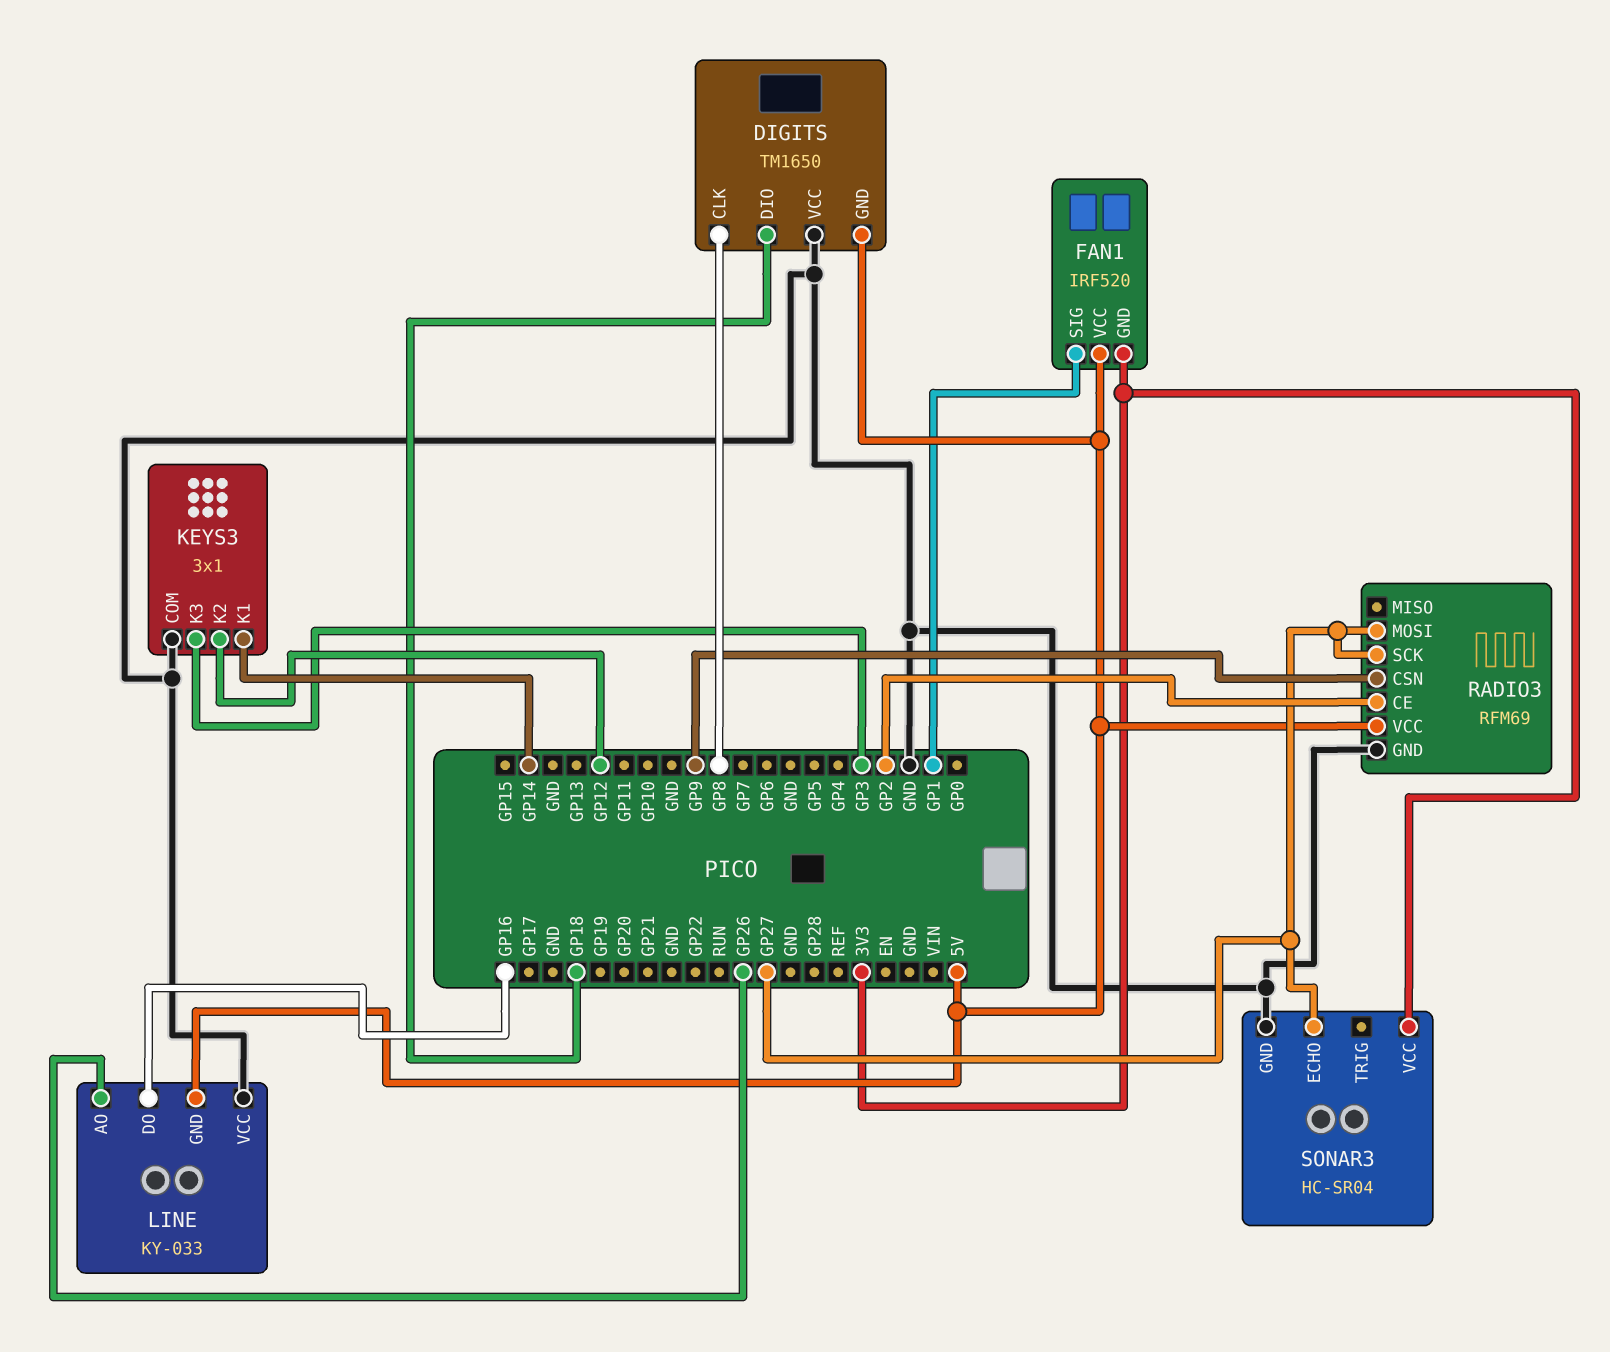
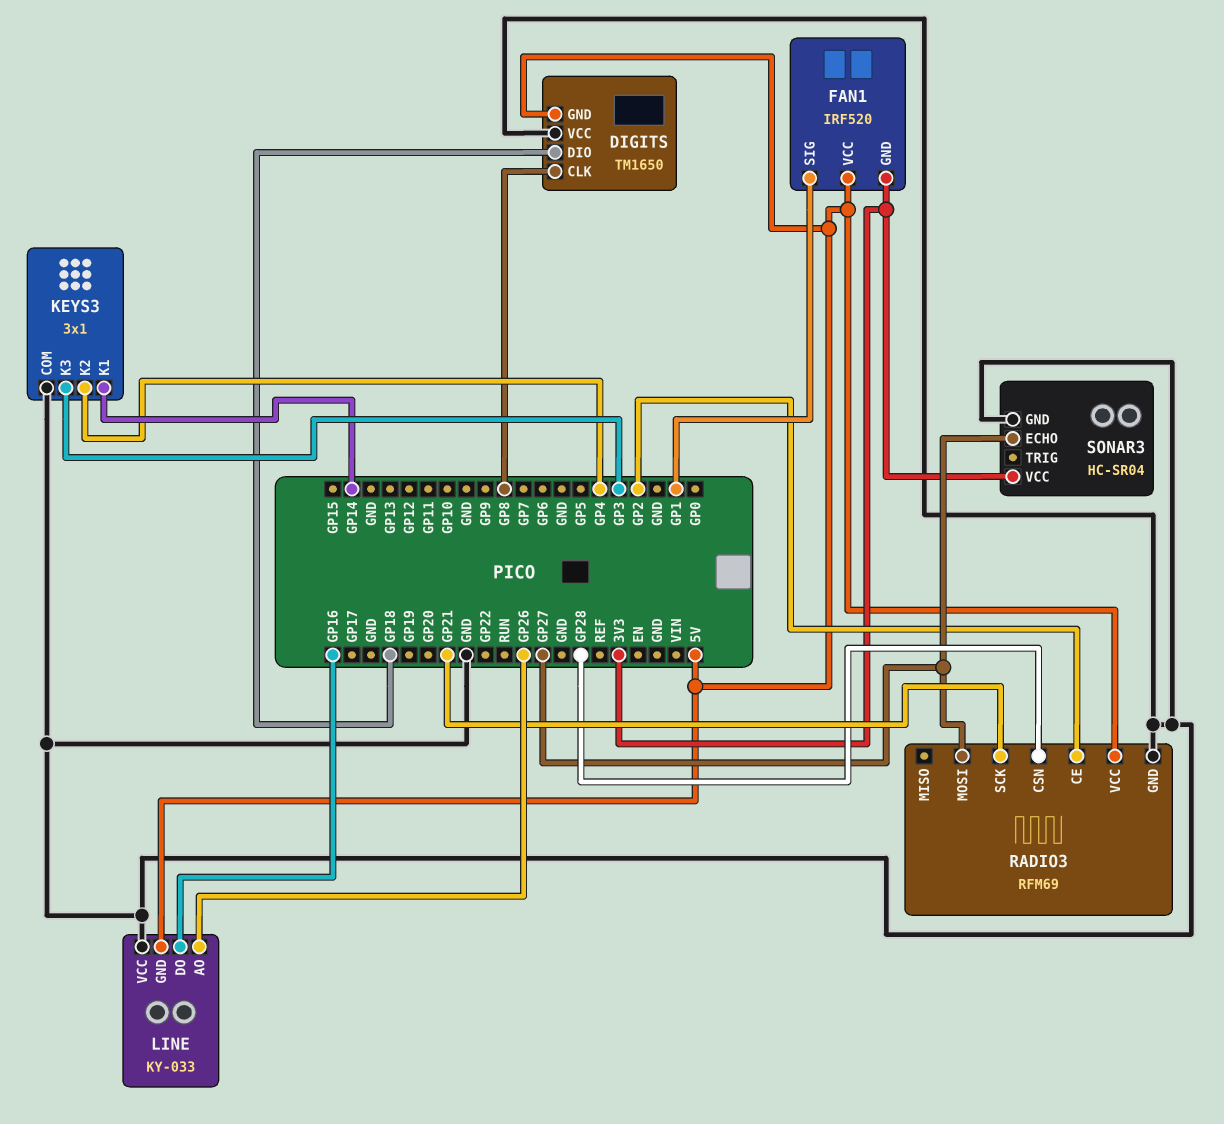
KEYS3 pin K2: GP12 -> GP4
RADIO3 pin CSN: GP9 -> GP28
RADIO3 pin SCK: GP27 -> GP21

